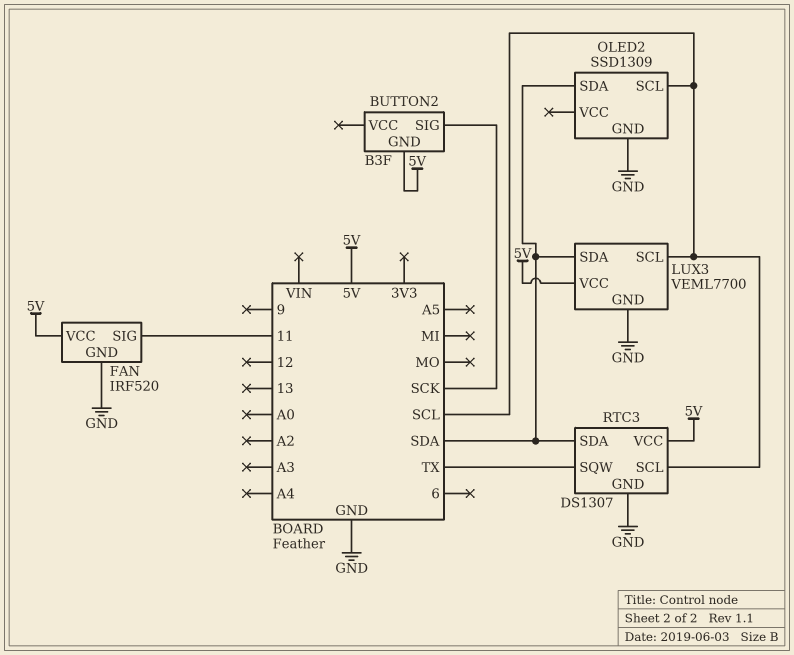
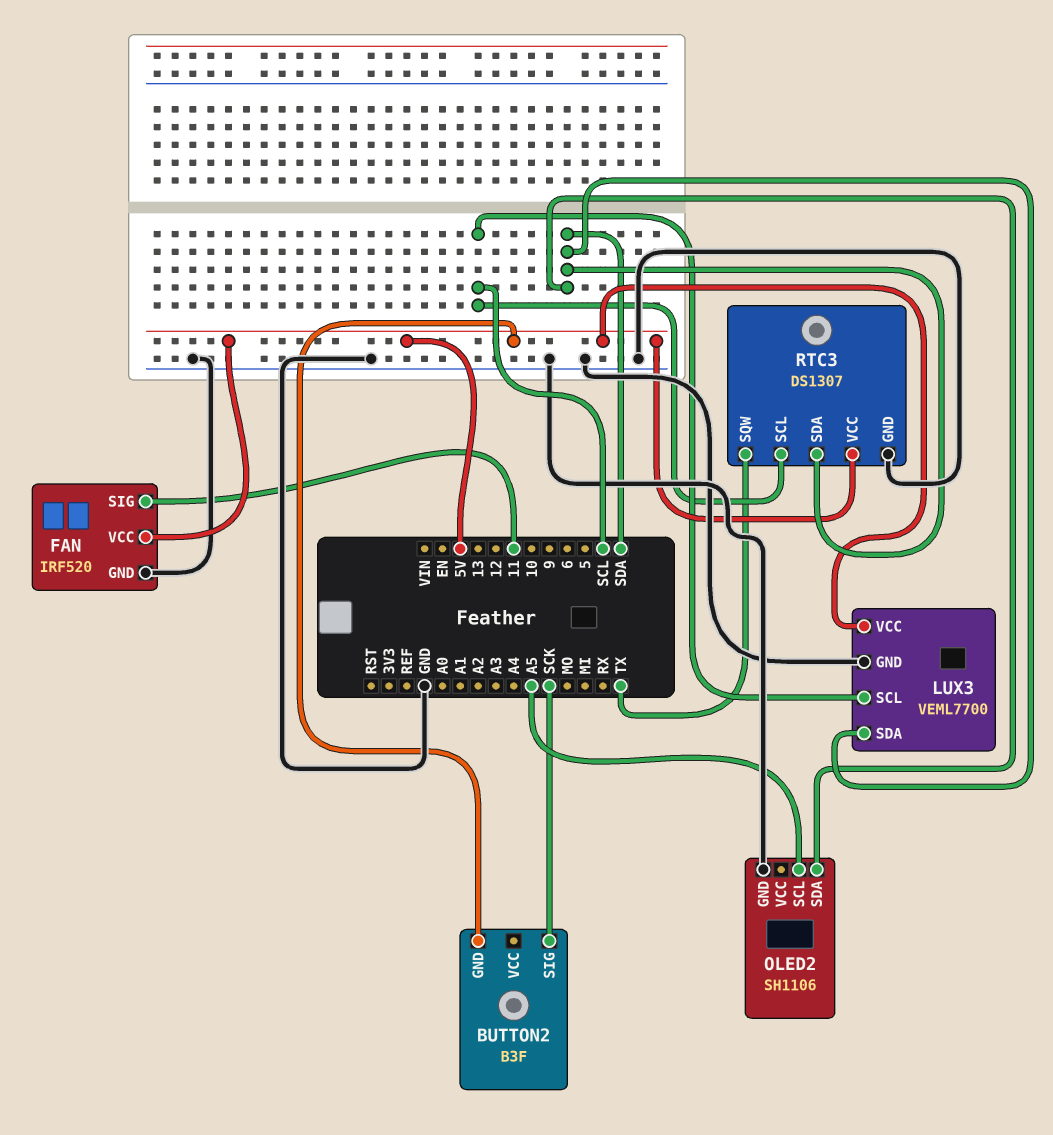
OLED2: SSD1309 -> SH1106
OLED2 pin SCL: SCL -> A5

